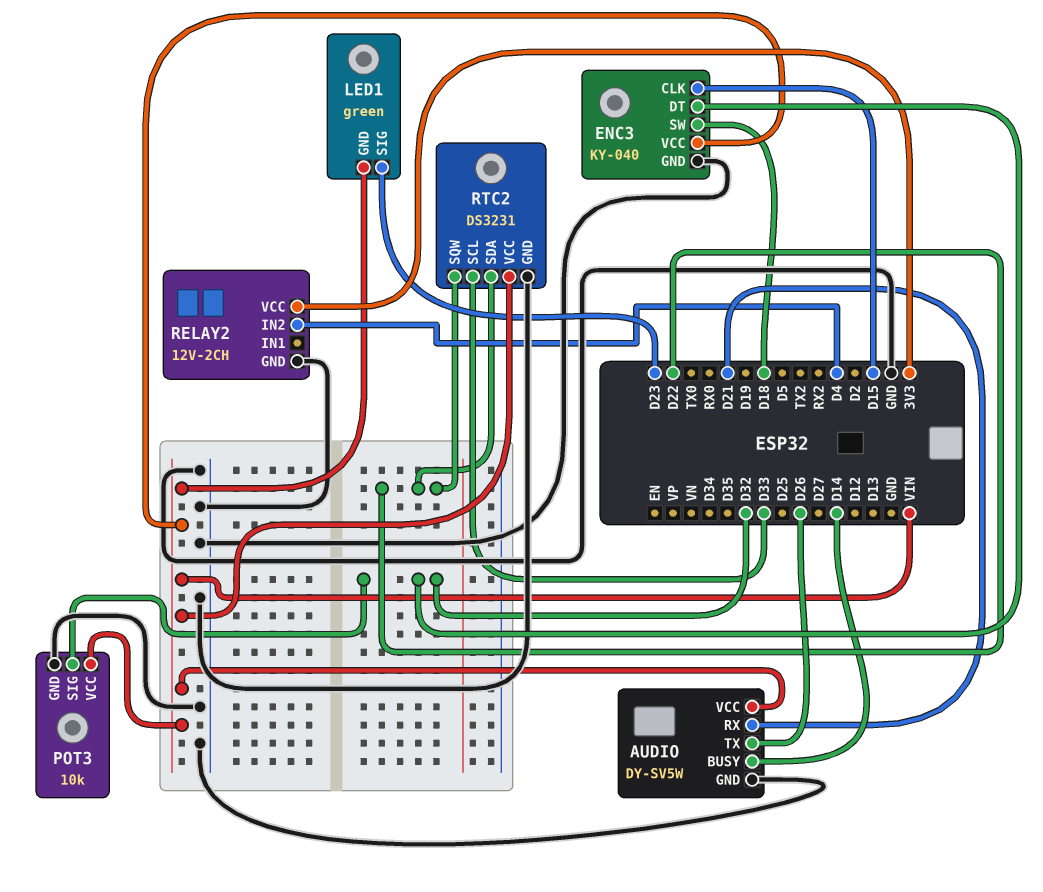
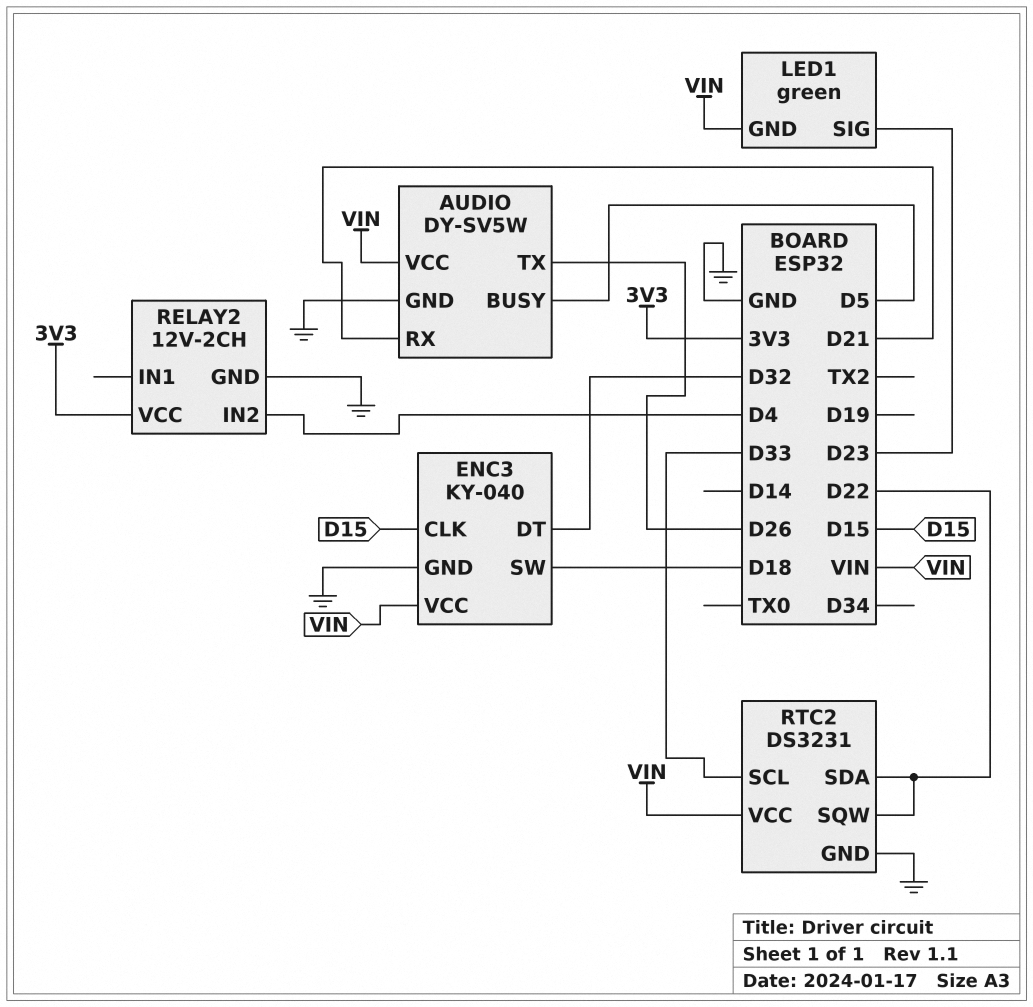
AUDIO pin BUSY: D14 -> D5
POT3: 10k -> none
POT3 pin GND: GND -> none
POT3 pin SIG: D32 -> none
POT3 pin VCC: VIN -> none

